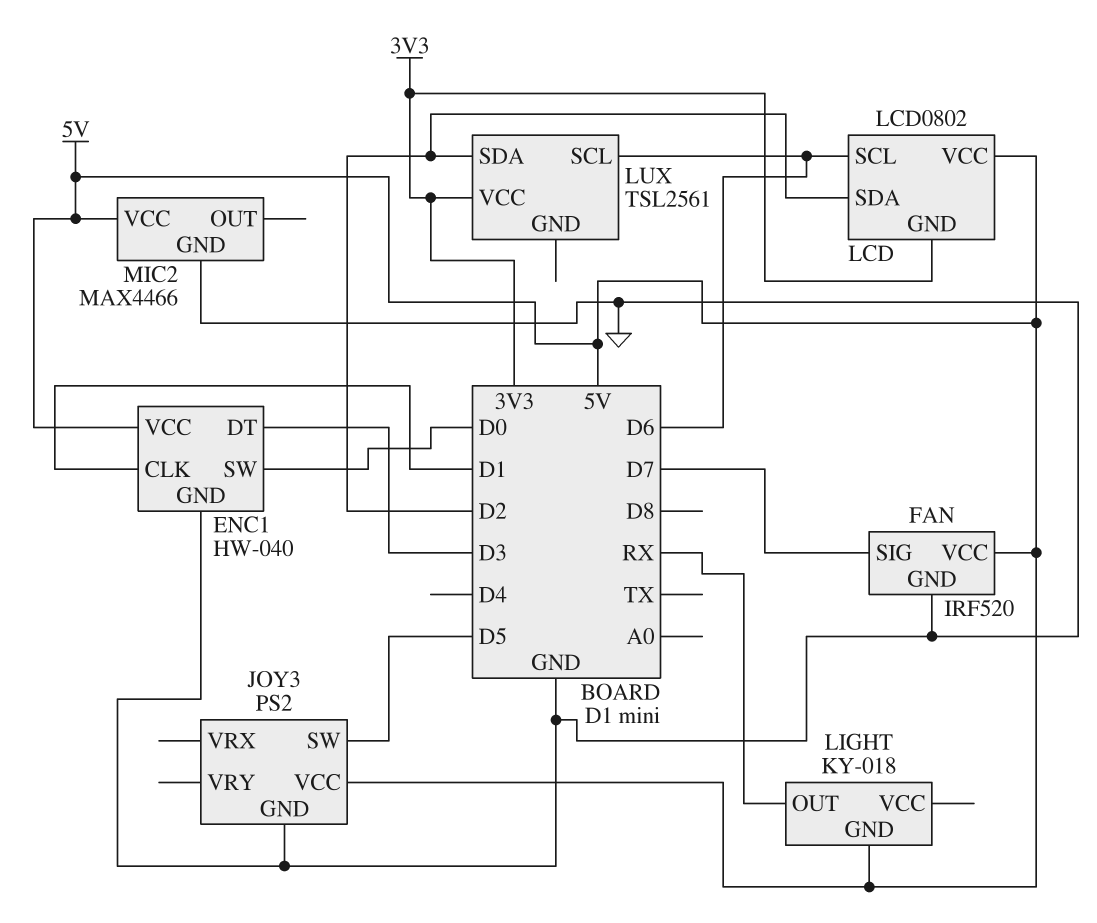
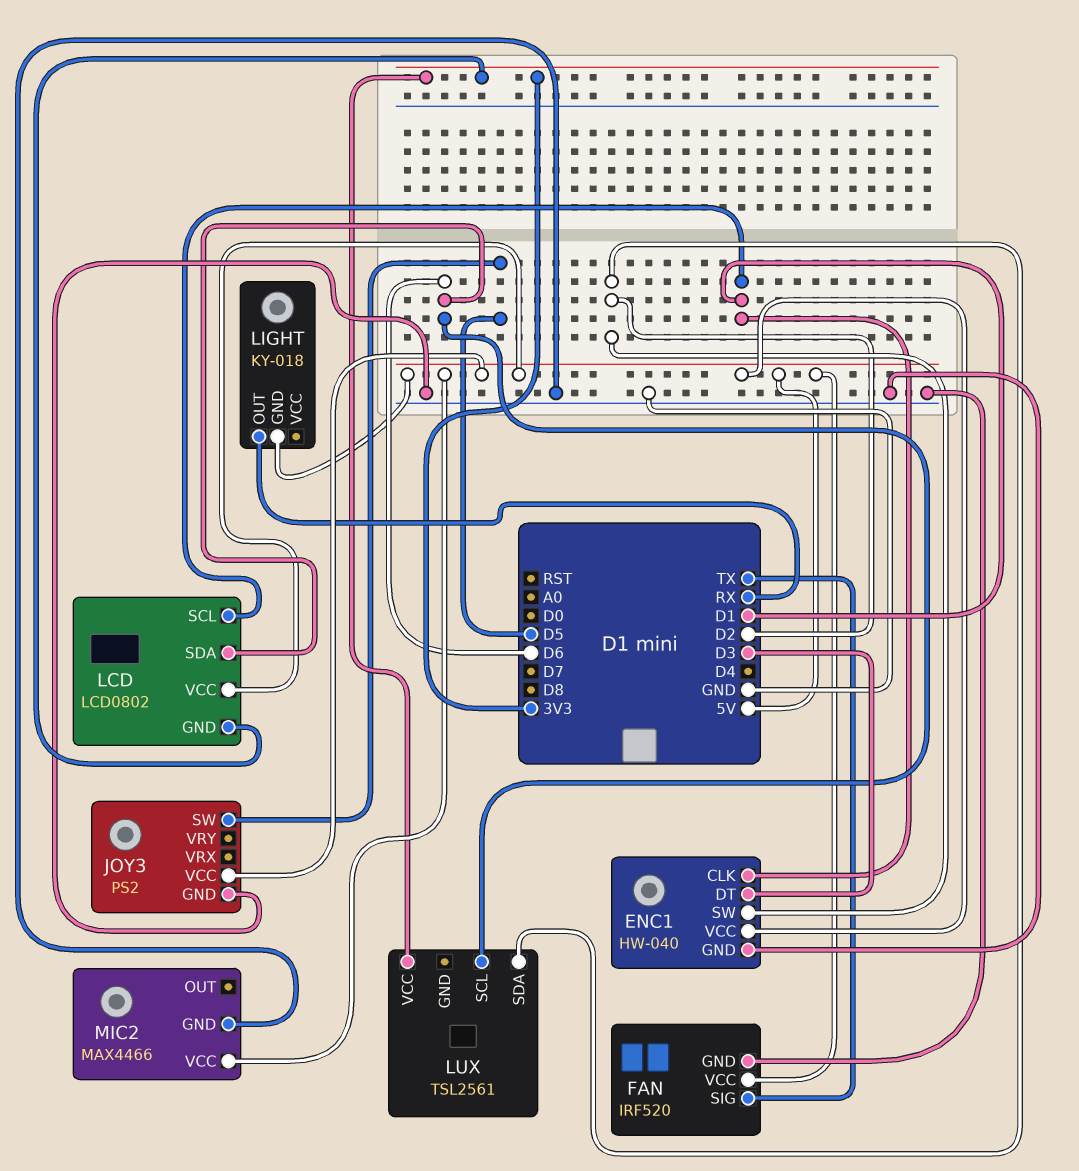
ENC1 pin SW: D0 -> D2
FAN pin SIG: D7 -> TX
LCD pin SCL: D6 -> D1
LCD pin SDA: D2 -> D6

